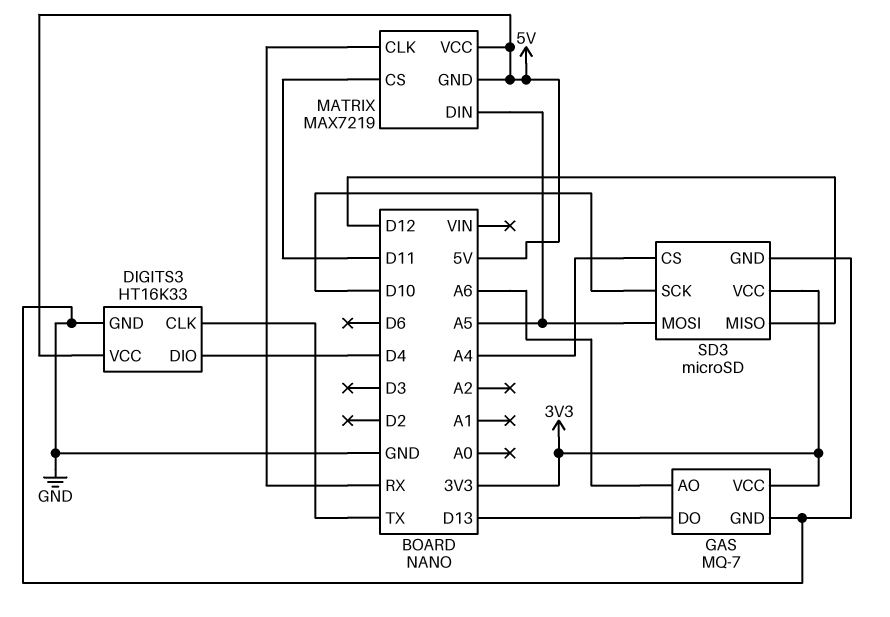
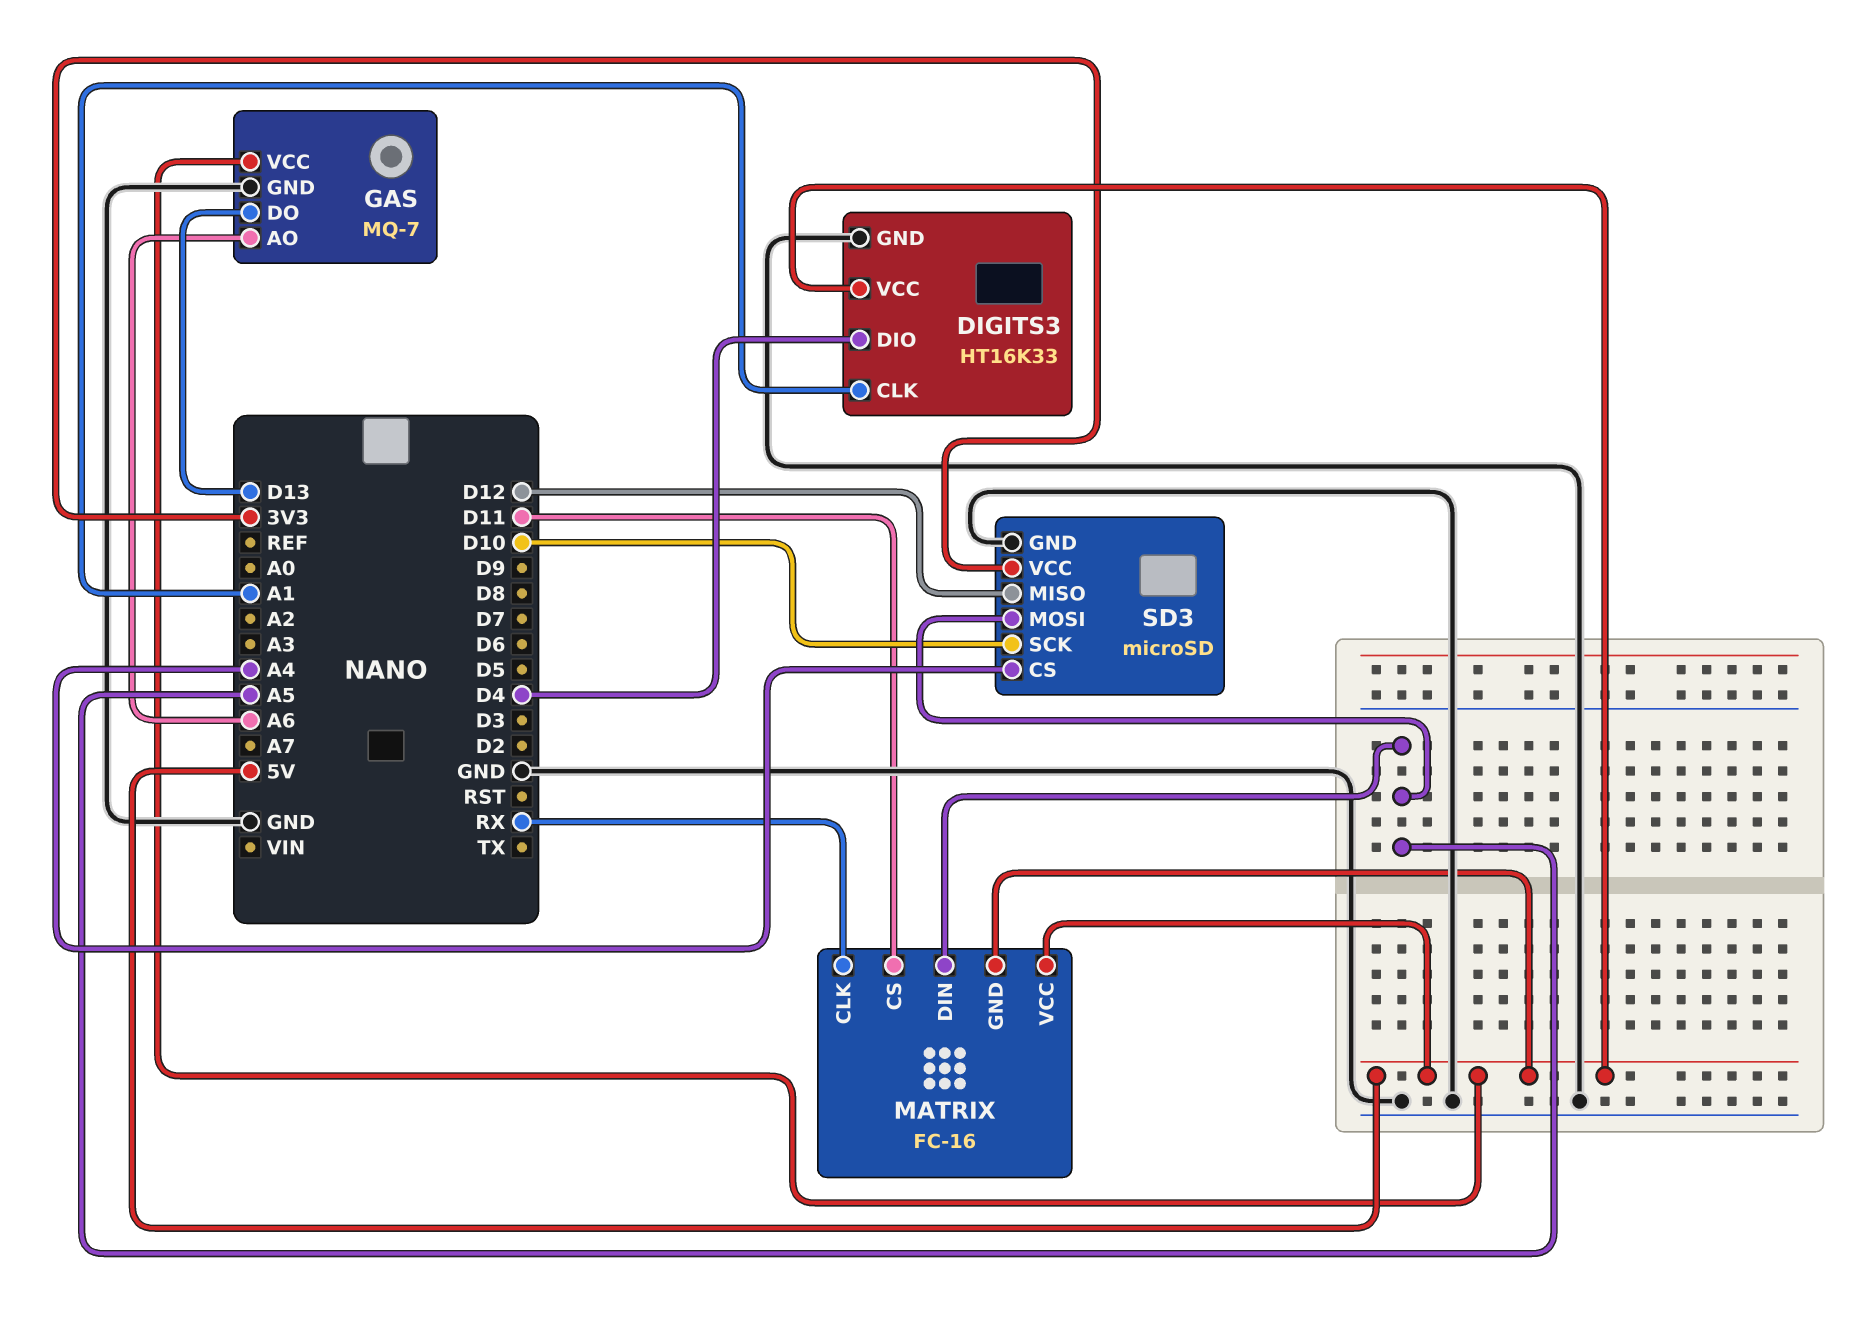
DIGITS3 pin CLK: TX -> A1
GAS pin VCC: 3V3 -> 5V
MATRIX: MAX7219 -> FC-16

